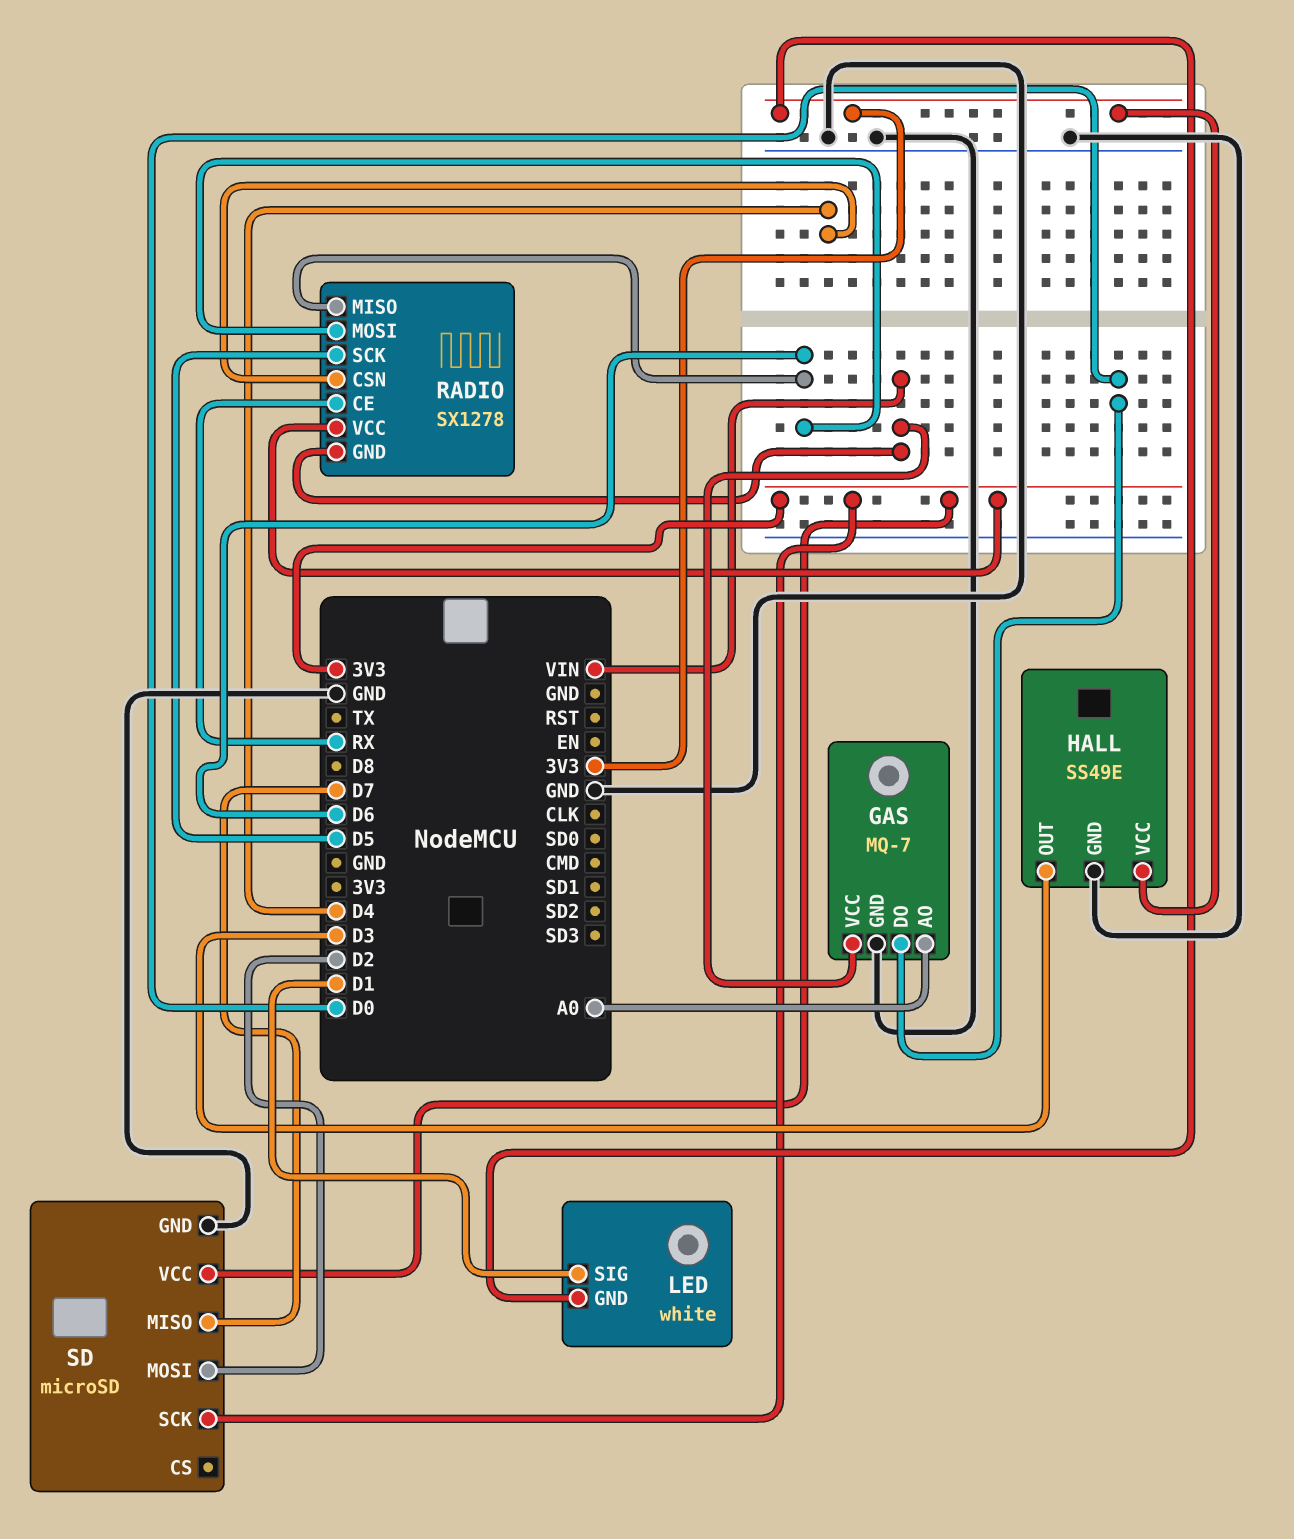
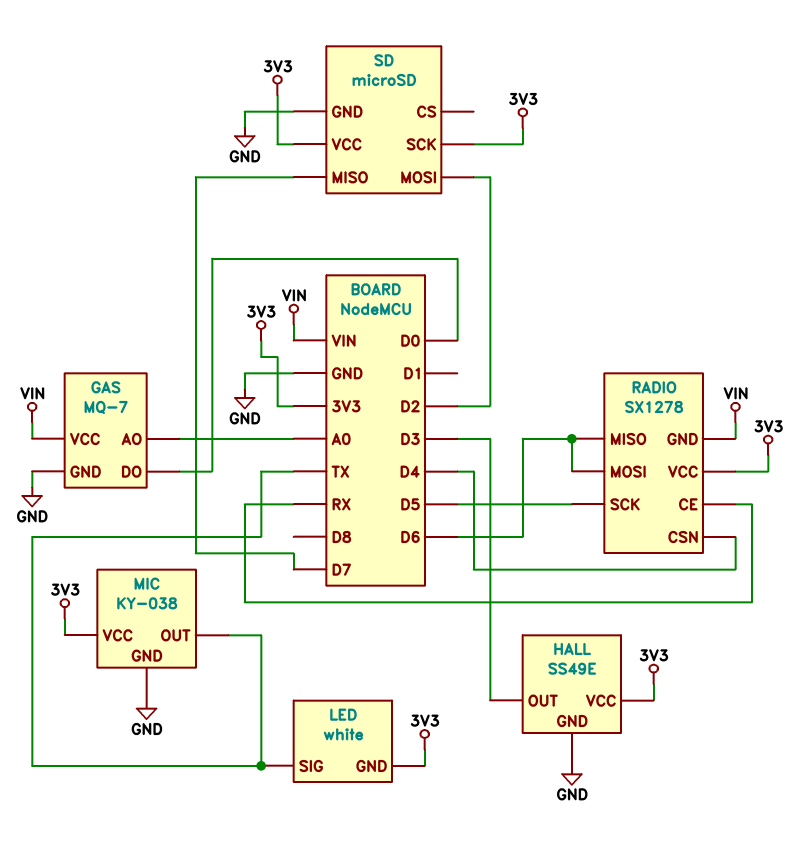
LED pin SIG: D1 -> TX
MIC: none -> KY-038
MIC pin GND: none -> GND
MIC pin OUT: none -> TX
MIC pin VCC: none -> 3V3

